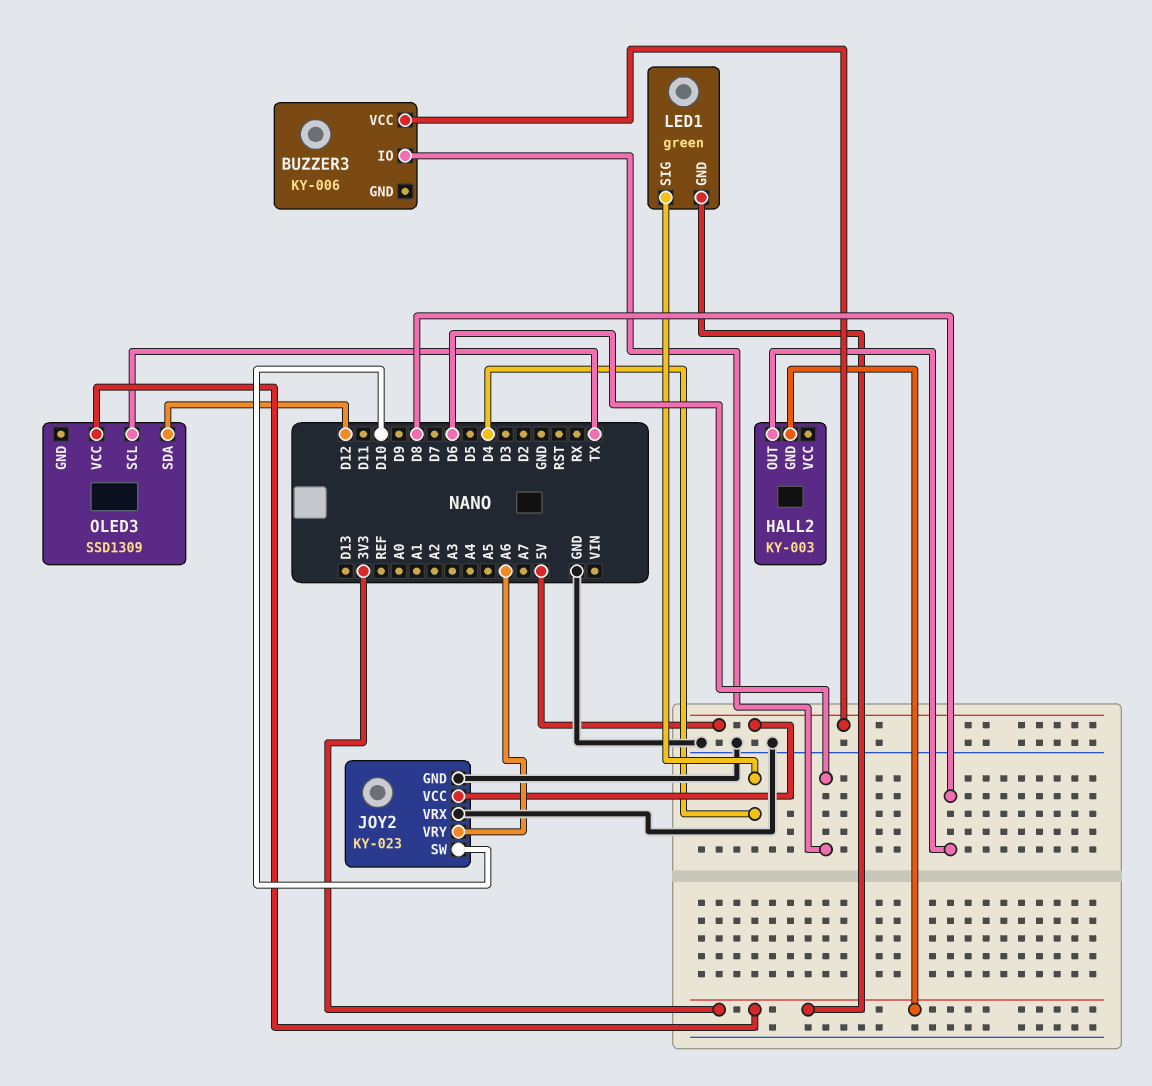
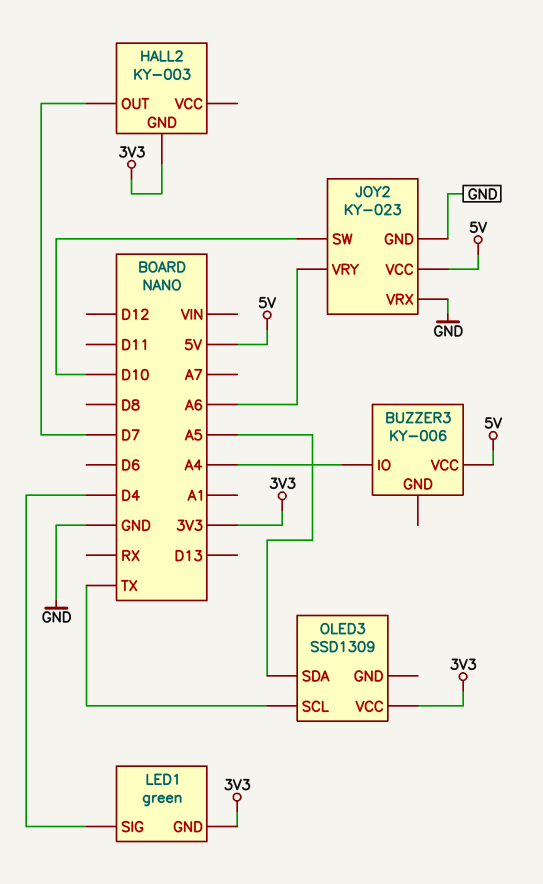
BUZZER3 pin IO: D6 -> A4
HALL2 pin OUT: D8 -> D7
OLED3 pin SDA: D12 -> A5

